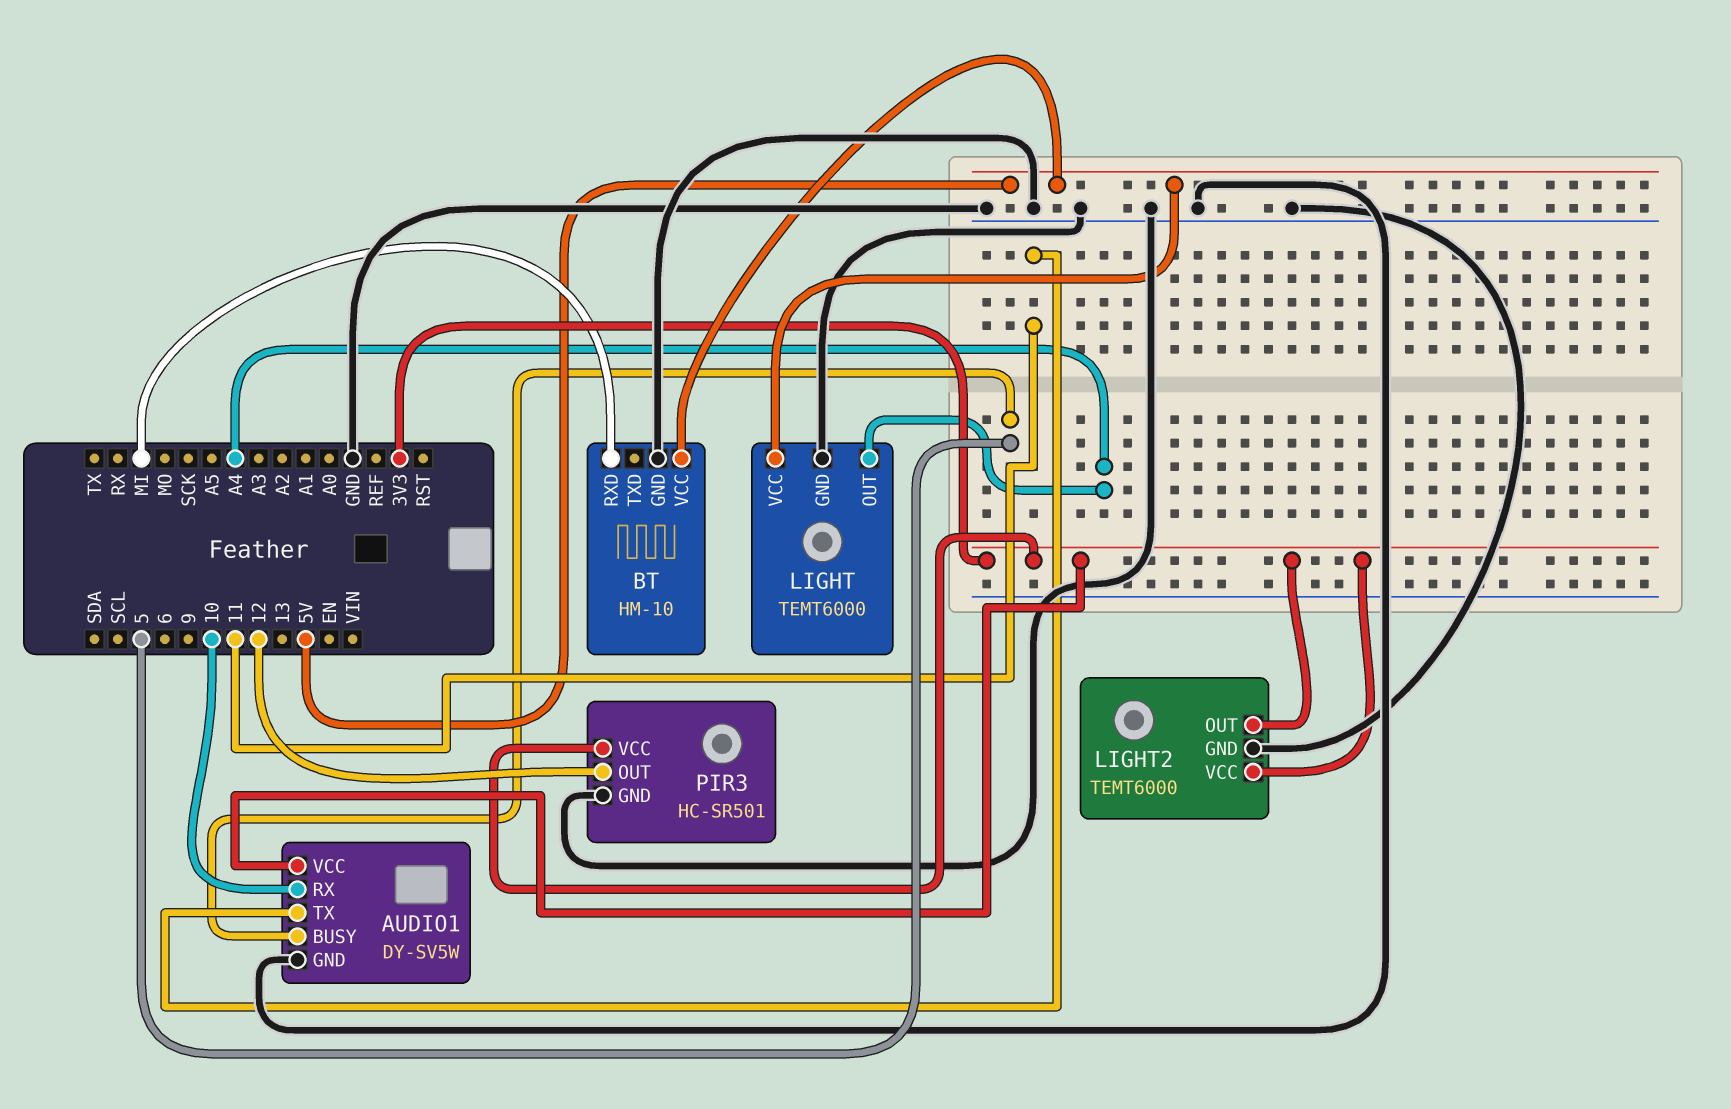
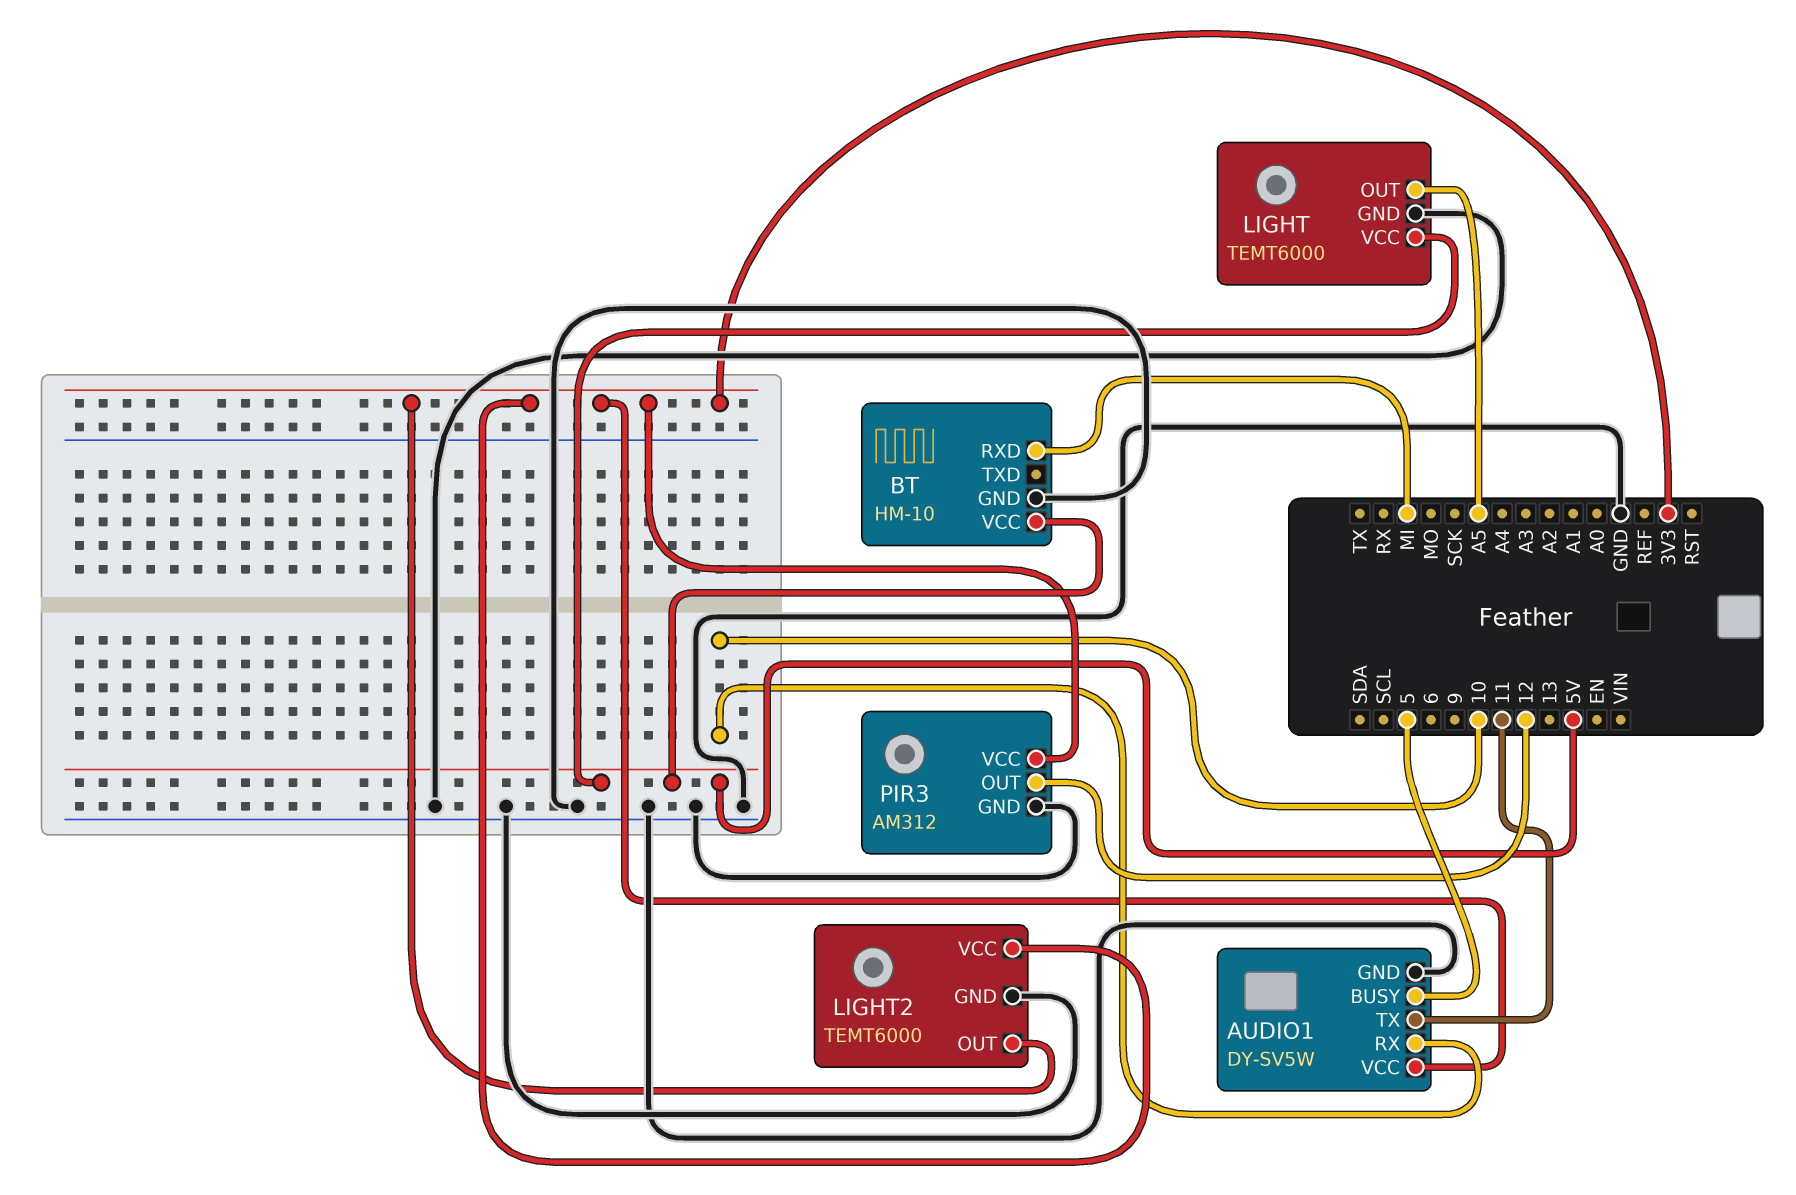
LIGHT pin OUT: A4 -> A5
PIR3: HC-SR501 -> AM312

